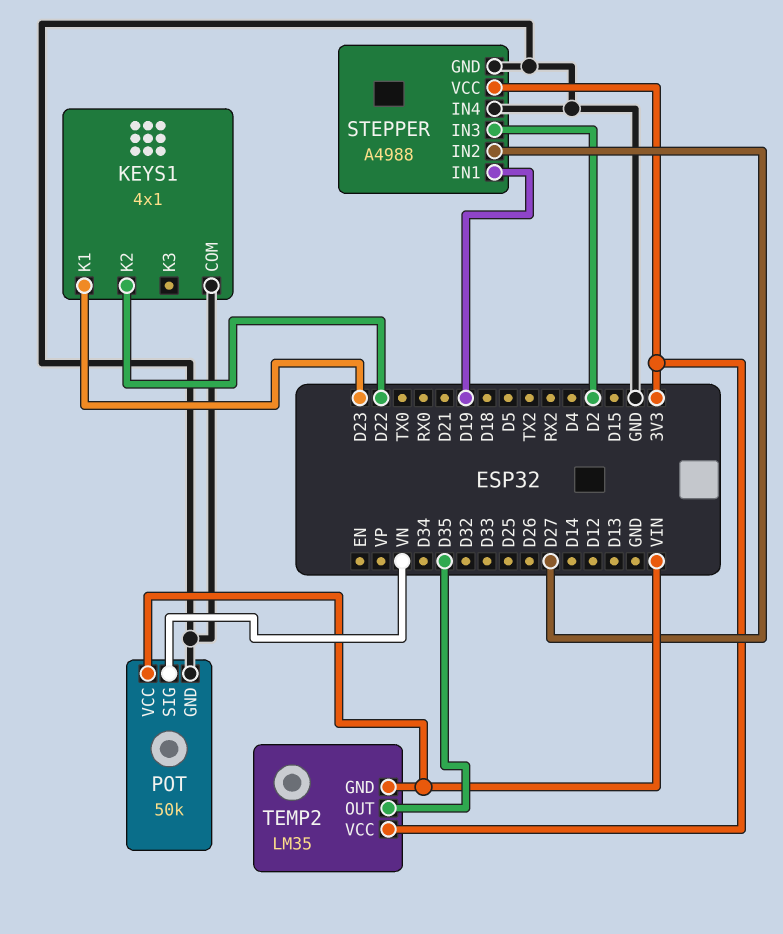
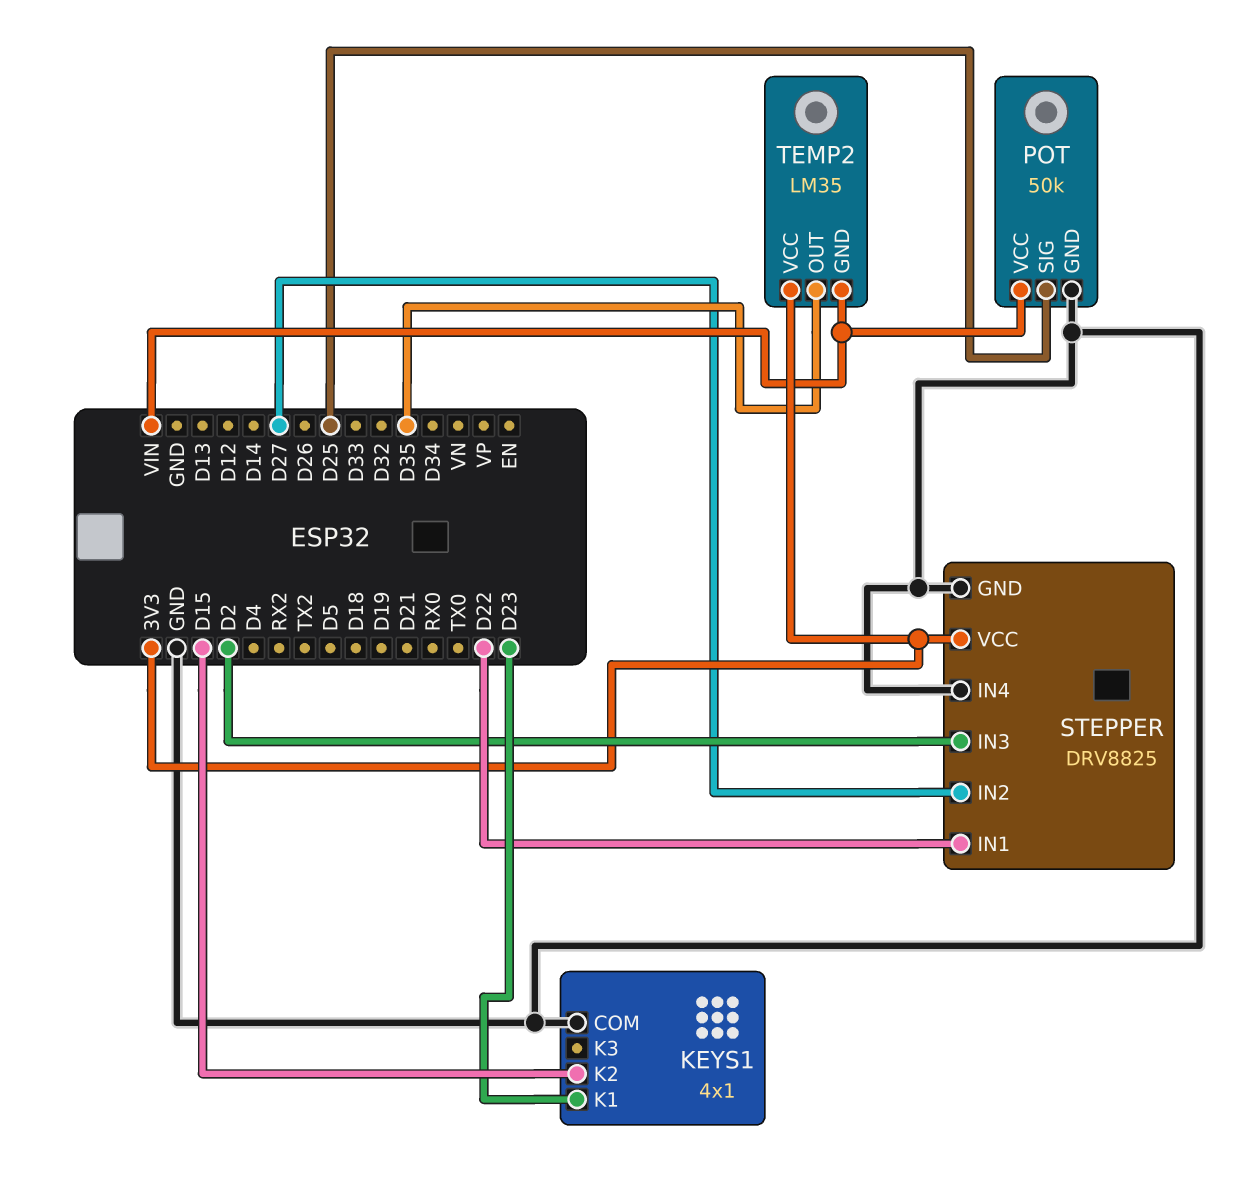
KEYS1 pin K2: D22 -> D15
POT pin SIG: VN -> D25
STEPPER: A4988 -> DRV8825
STEPPER pin IN1: D19 -> D22

